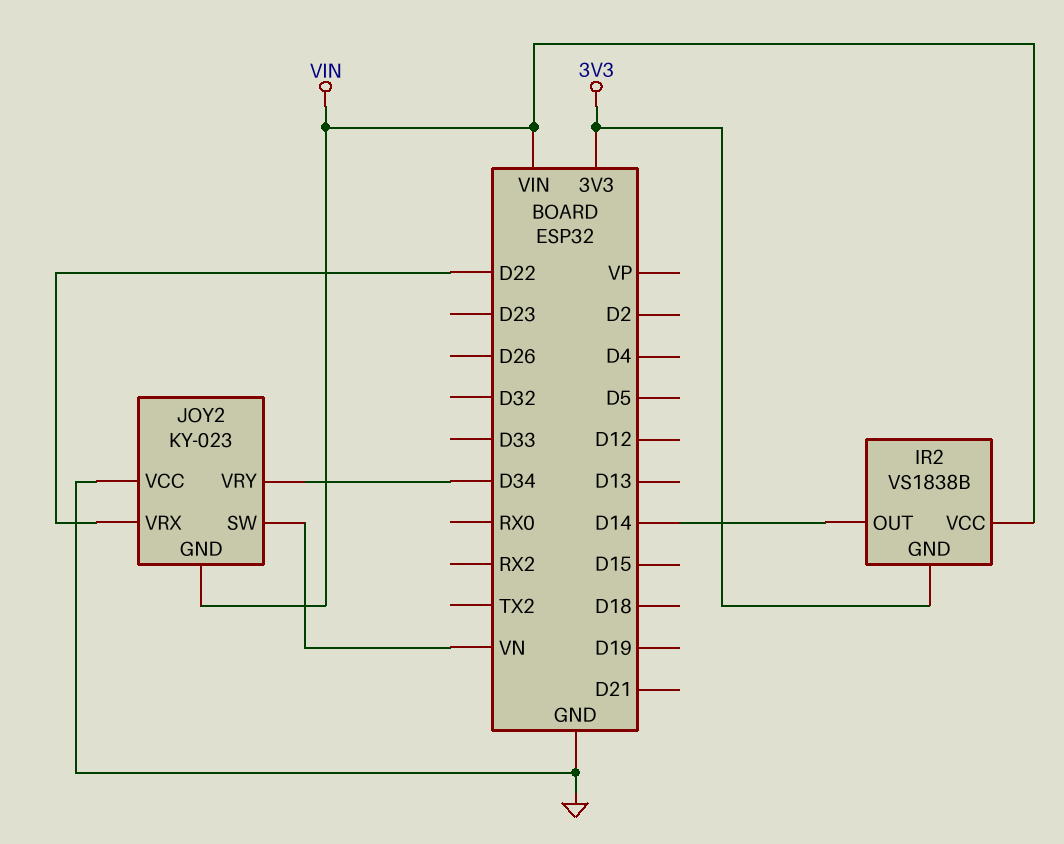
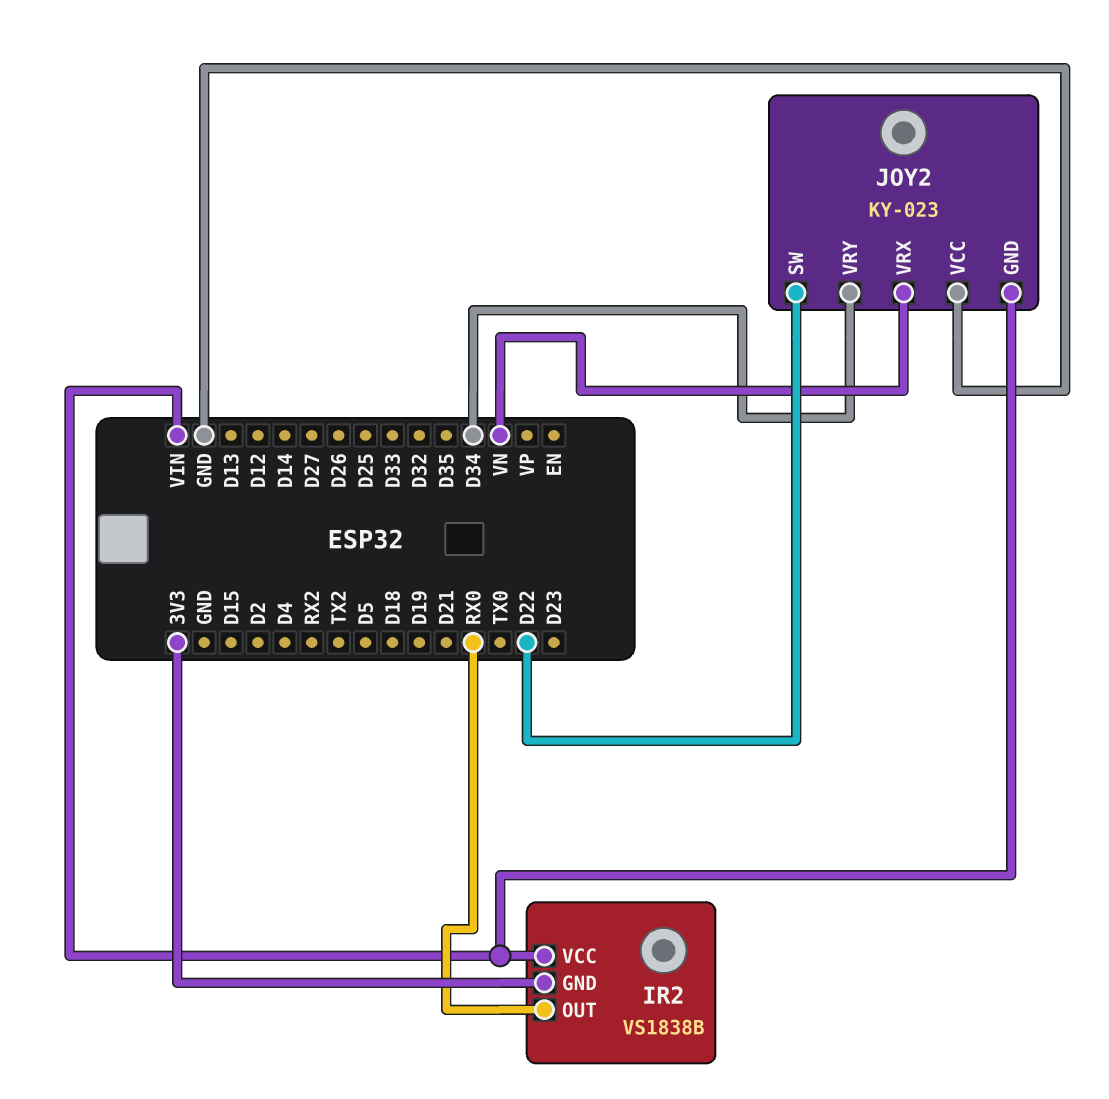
IR2 pin OUT: D14 -> RX0
JOY2 pin SW: VN -> D22
JOY2 pin VRX: D22 -> VN

